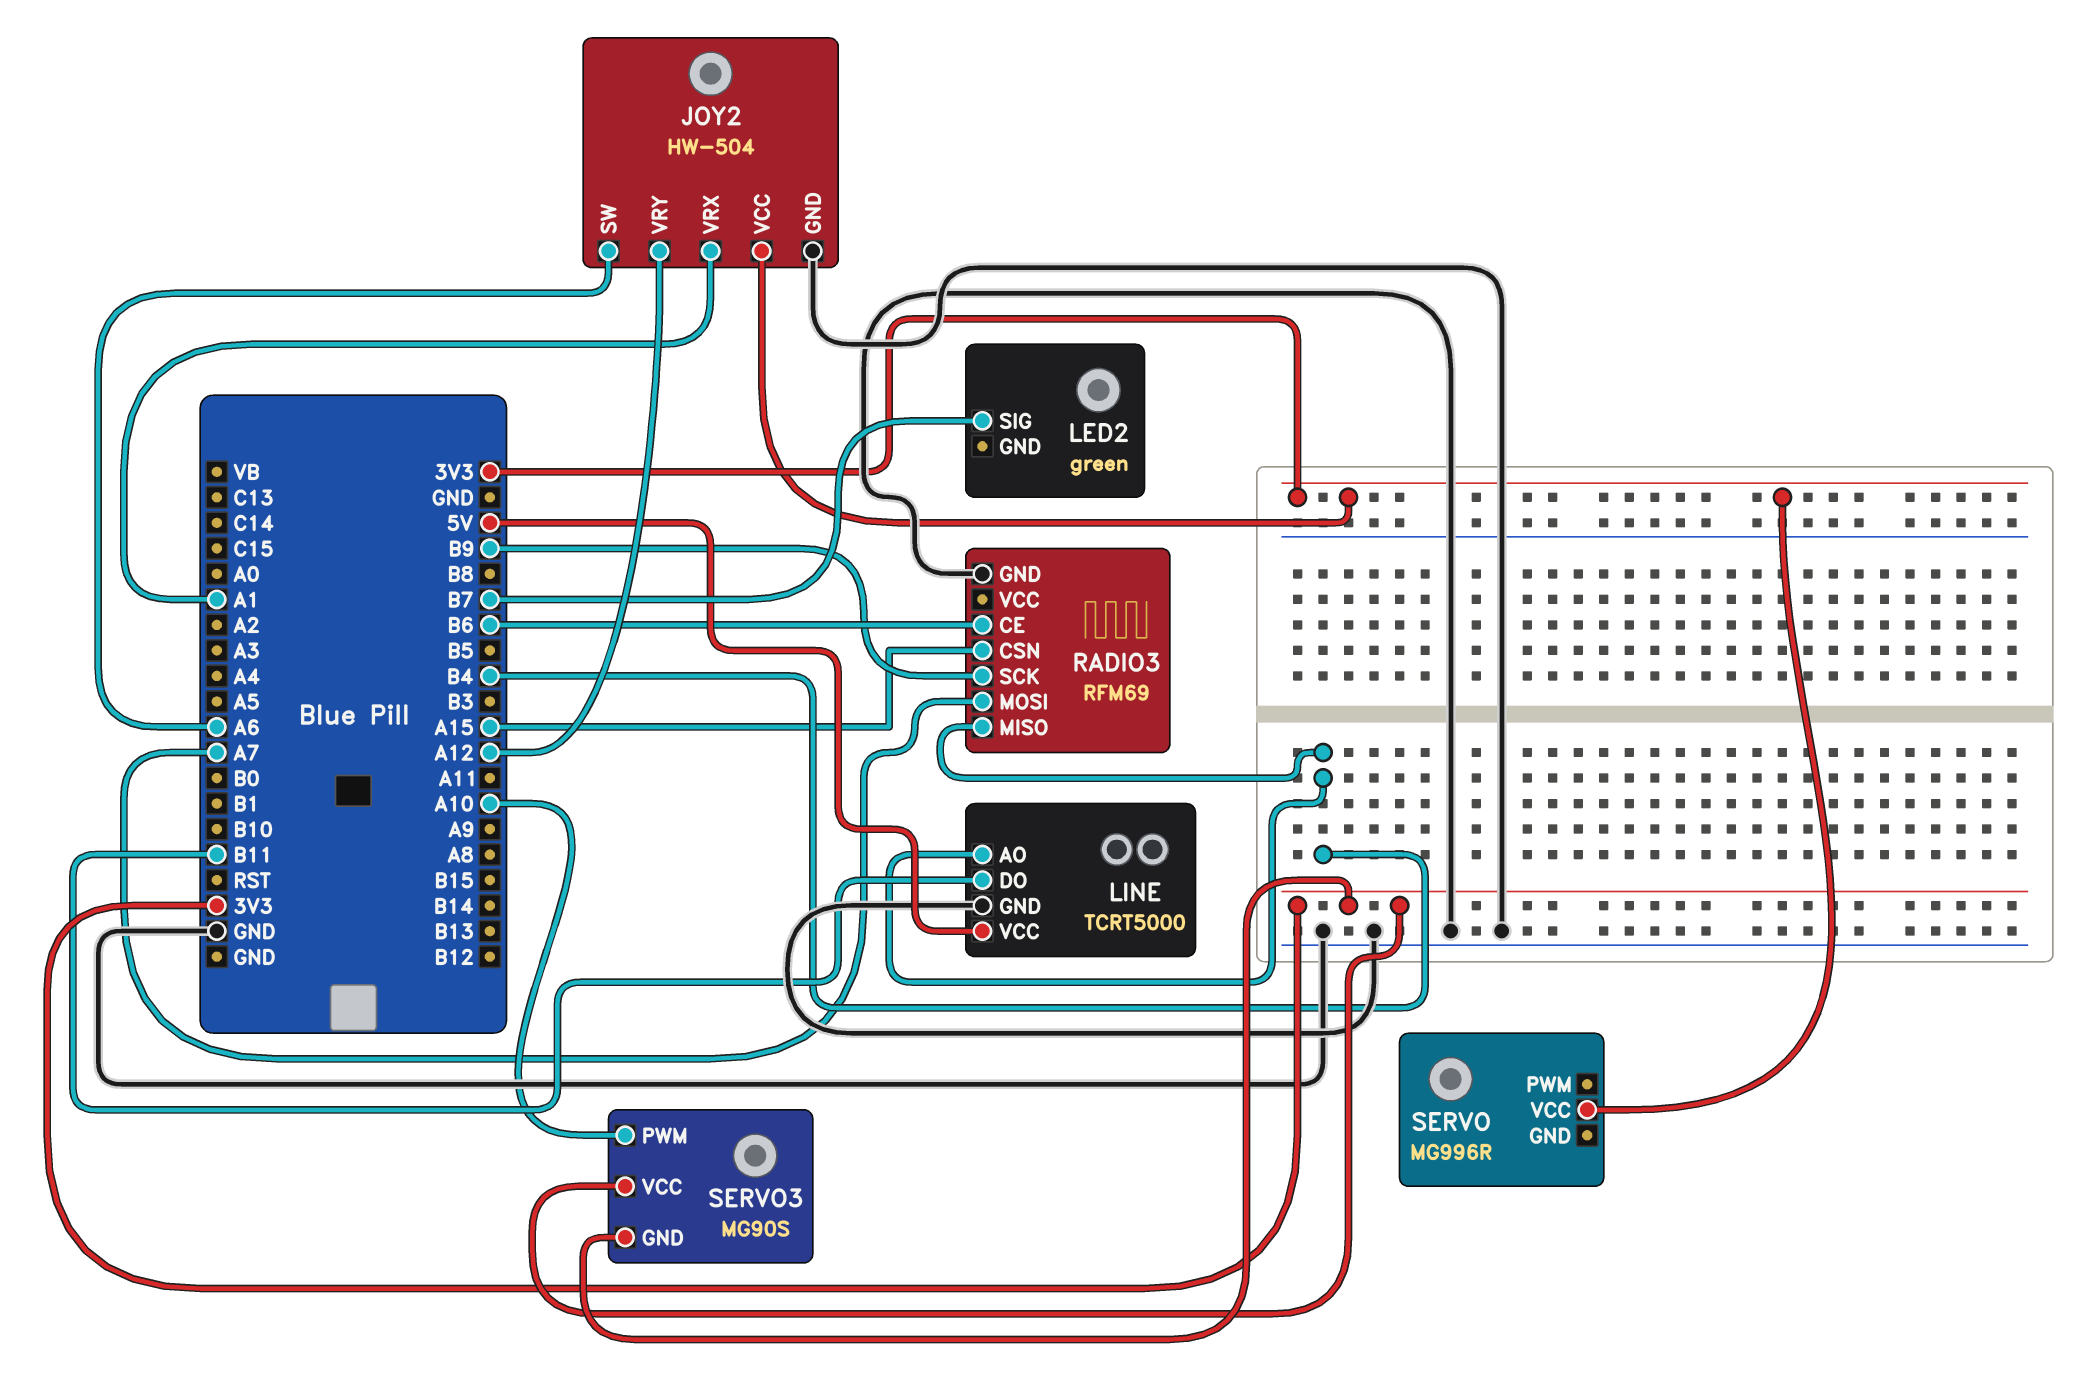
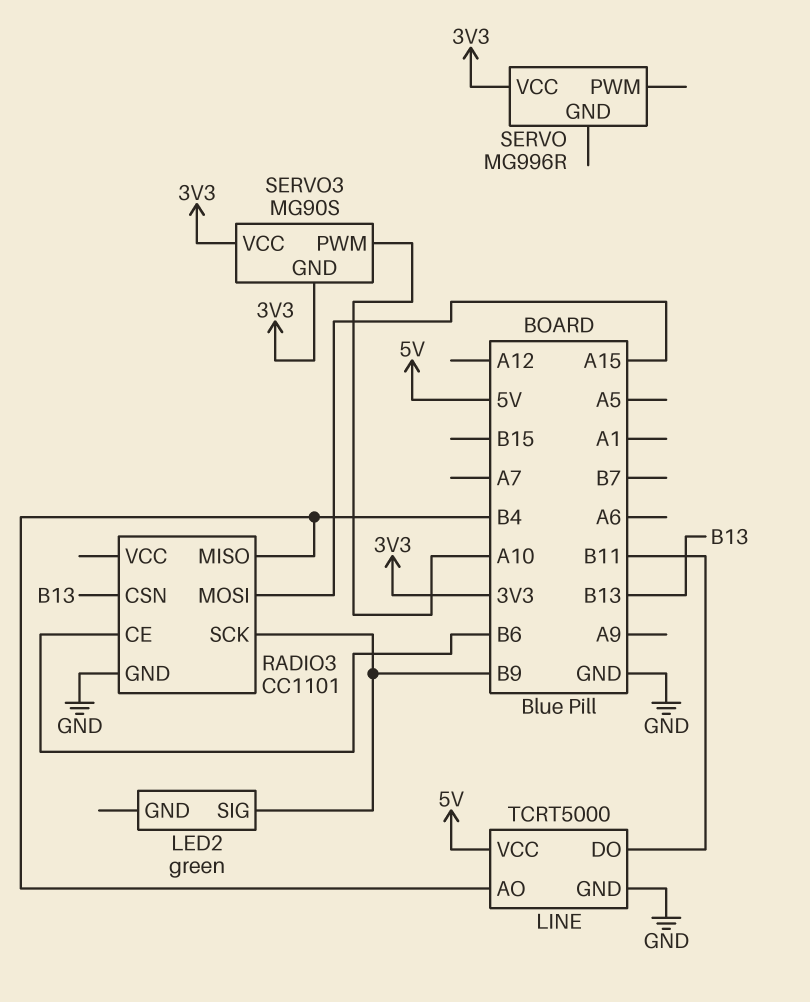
JOY2: HW-504 -> none
JOY2 pin GND: GND -> none
JOY2 pin SW: A6 -> none
JOY2 pin VCC: 3V3 -> none
JOY2 pin VRX: A1 -> none
JOY2 pin VRY: A12 -> none
LED2 pin SIG: B7 -> B9
RADIO3: RFM69 -> CC1101
RADIO3 pin CSN: A15 -> B13
RADIO3 pin MOSI: A7 -> A15

